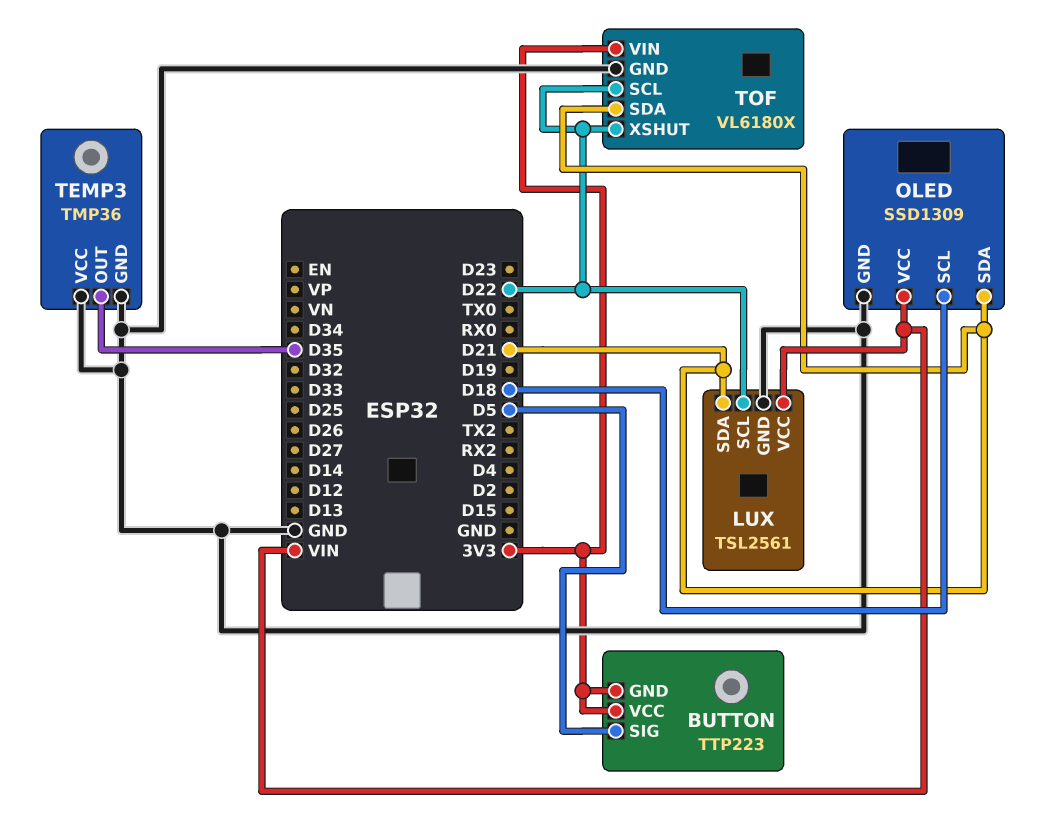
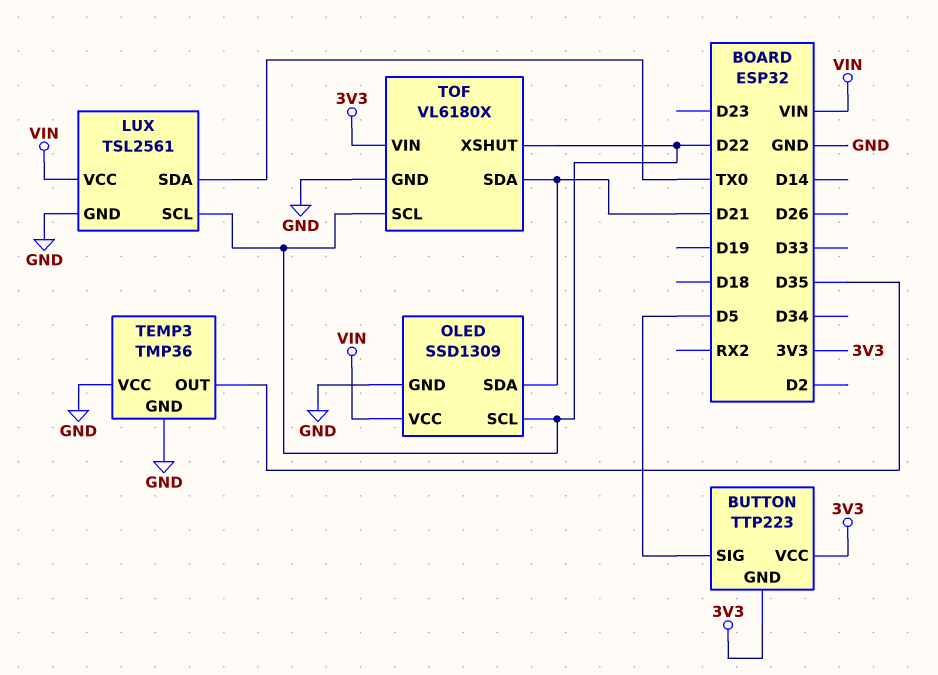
LUX pin SDA: D21 -> TX0
OLED pin SCL: D18 -> D22

